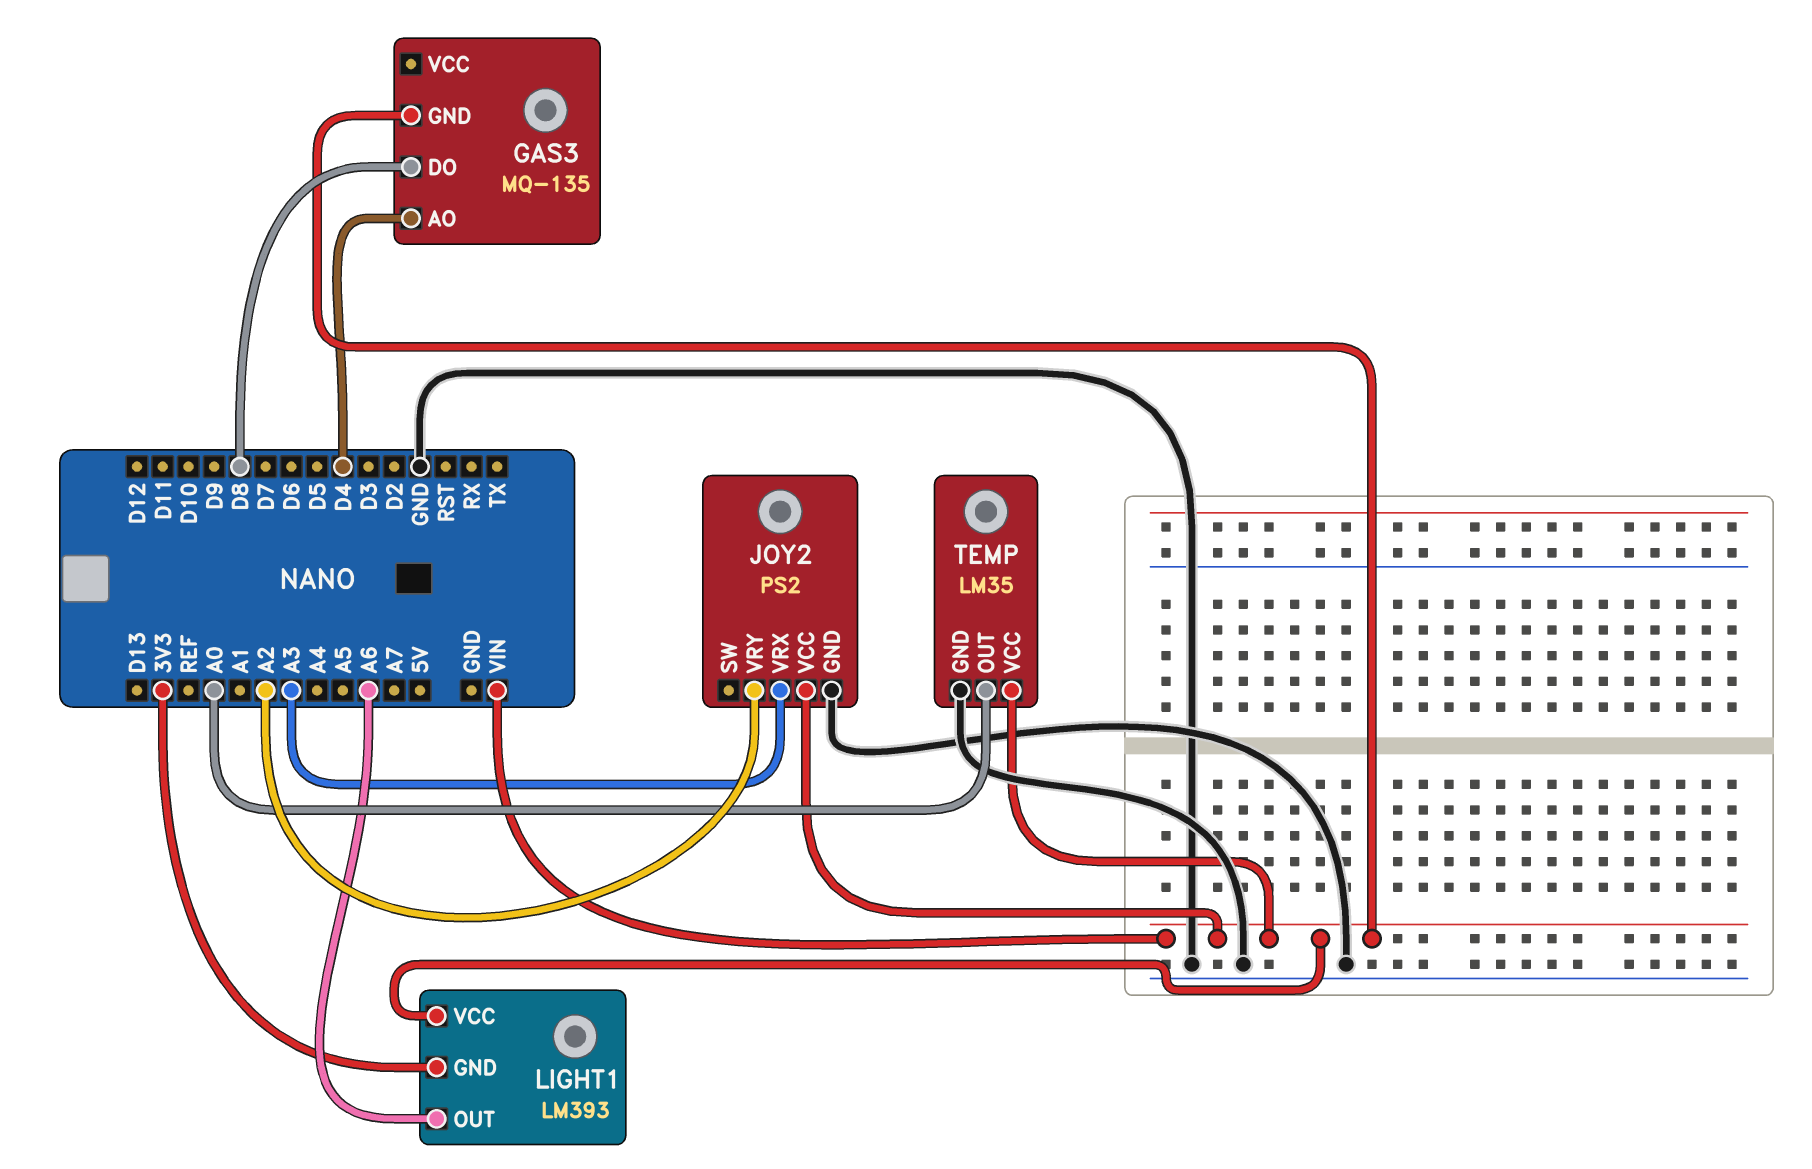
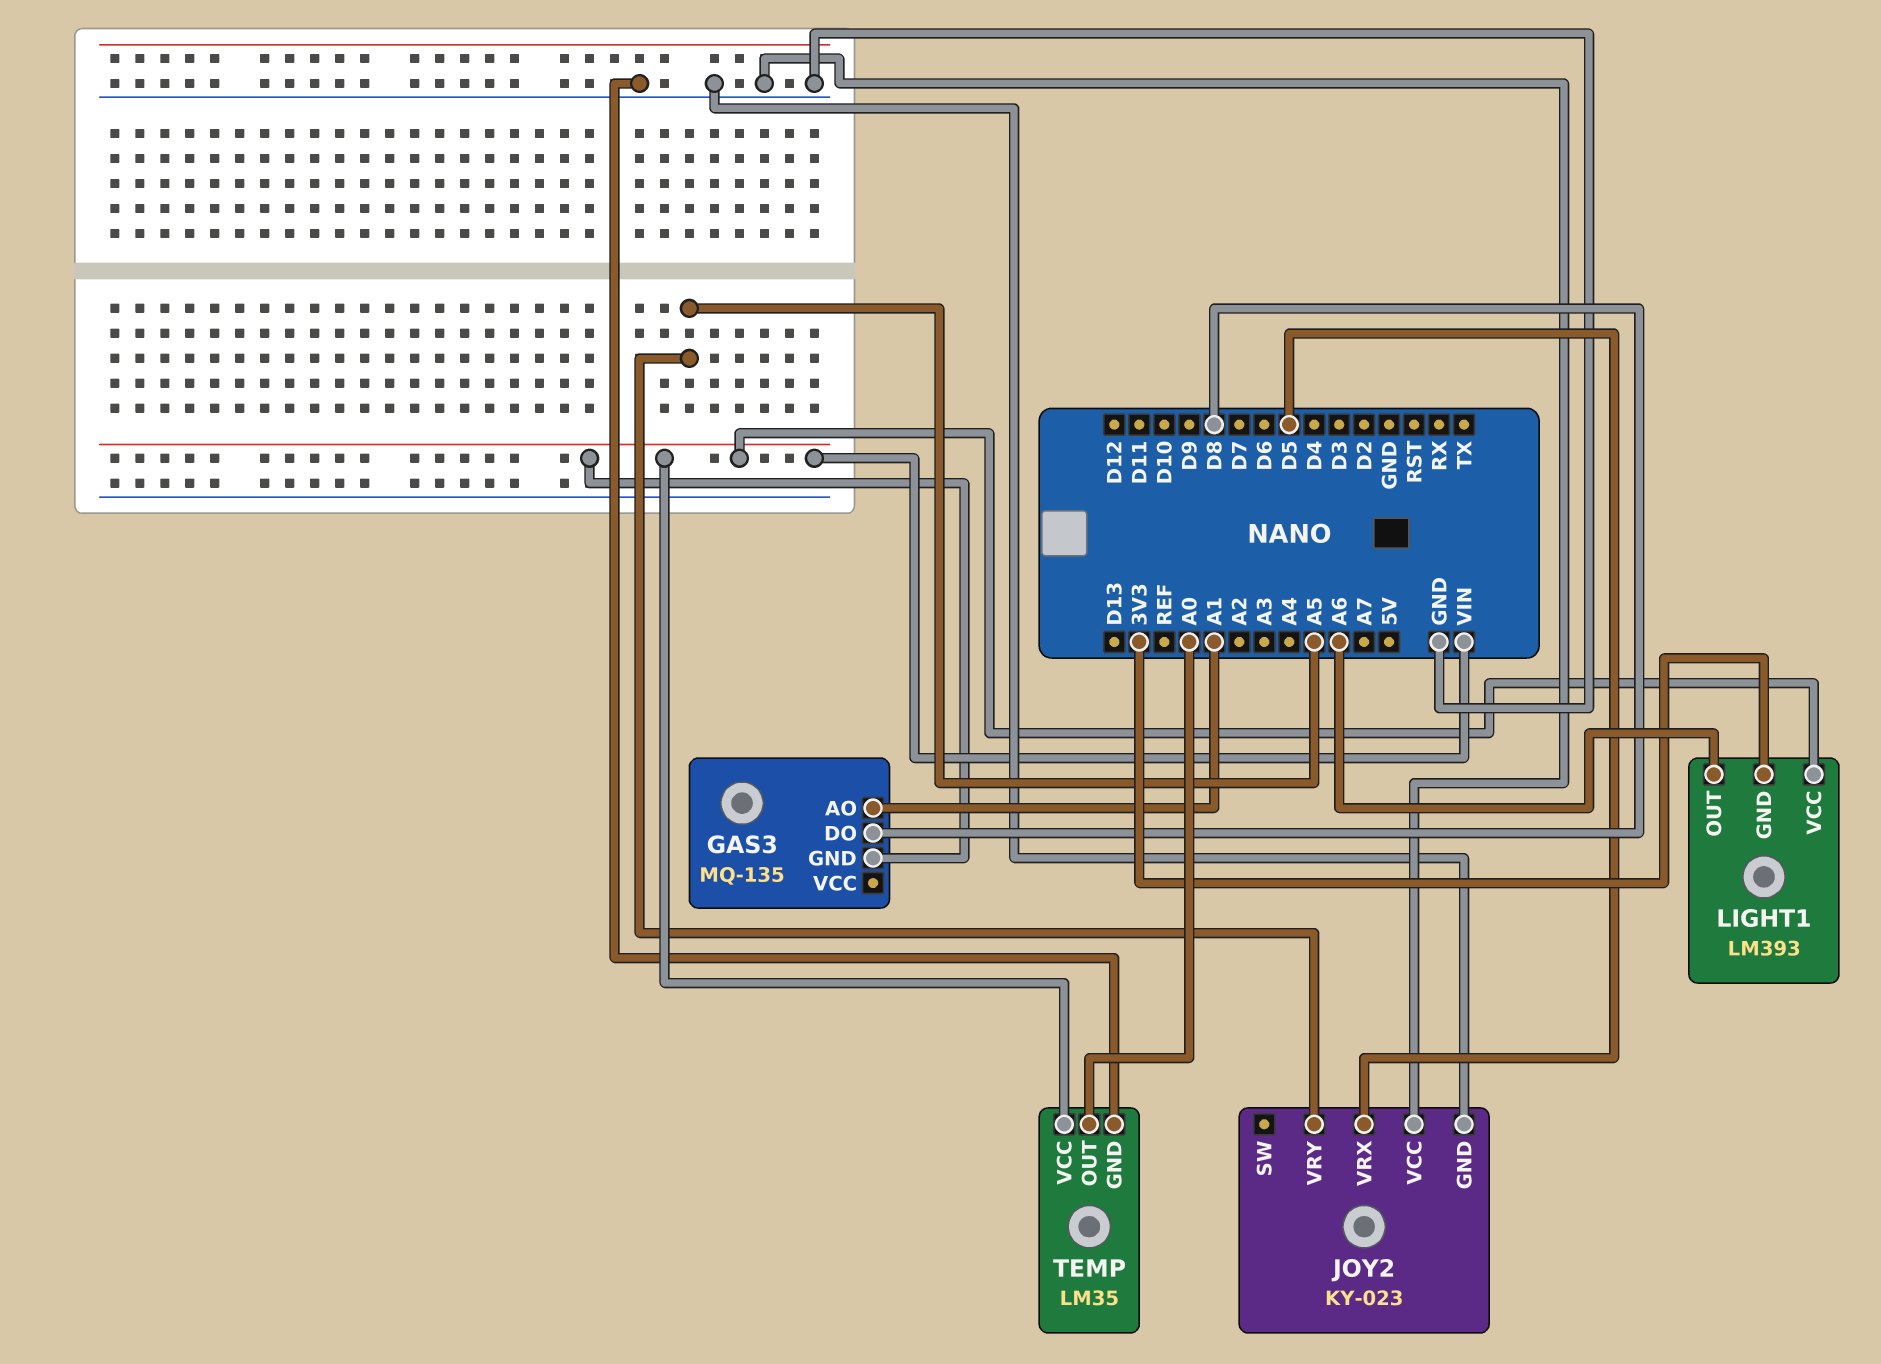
GAS3 pin AO: D4 -> A1
JOY2: PS2 -> KY-023
JOY2 pin VCC: VIN -> GND
JOY2 pin VRX: A3 -> D5
JOY2 pin VRY: A2 -> A5

